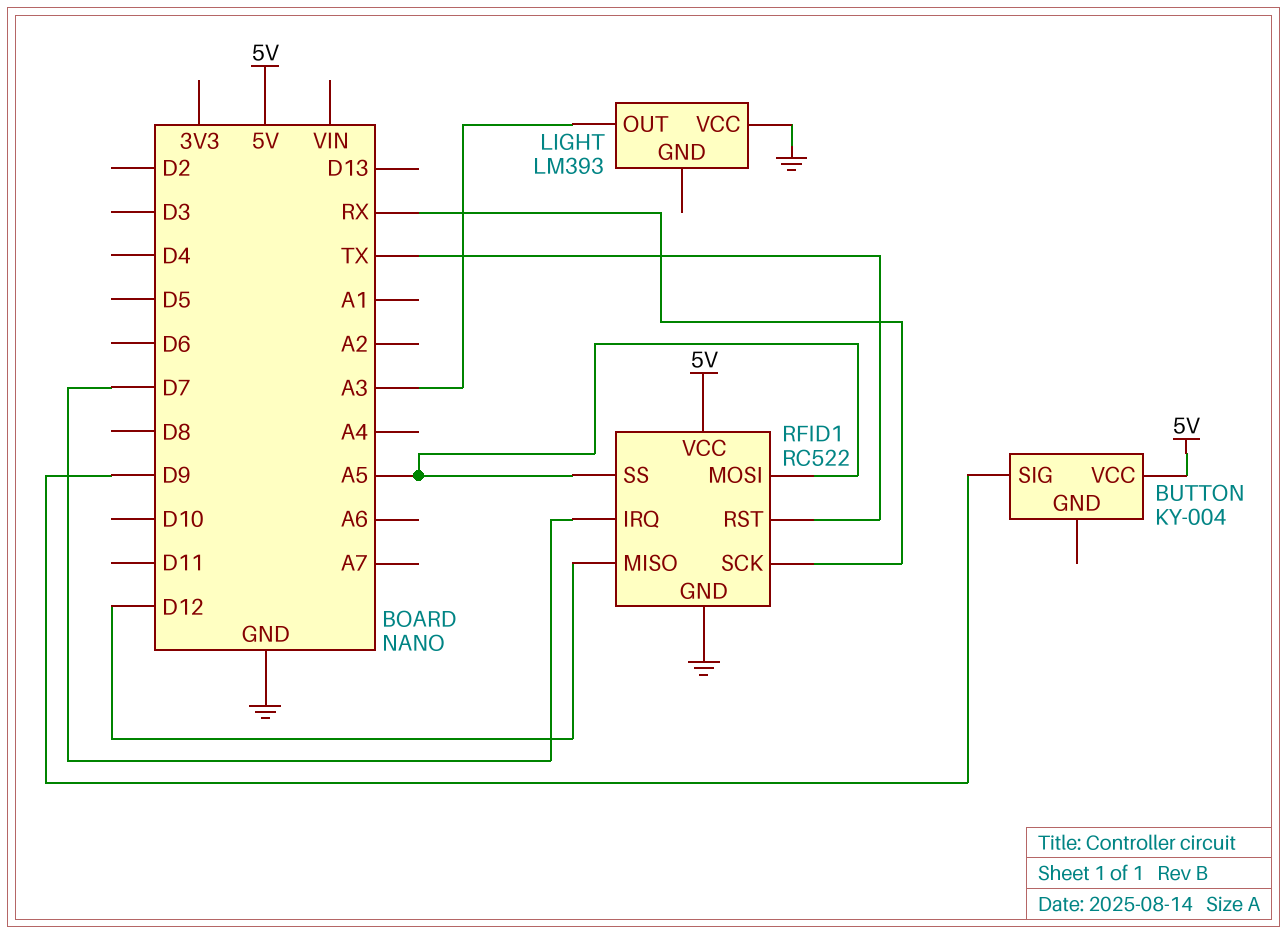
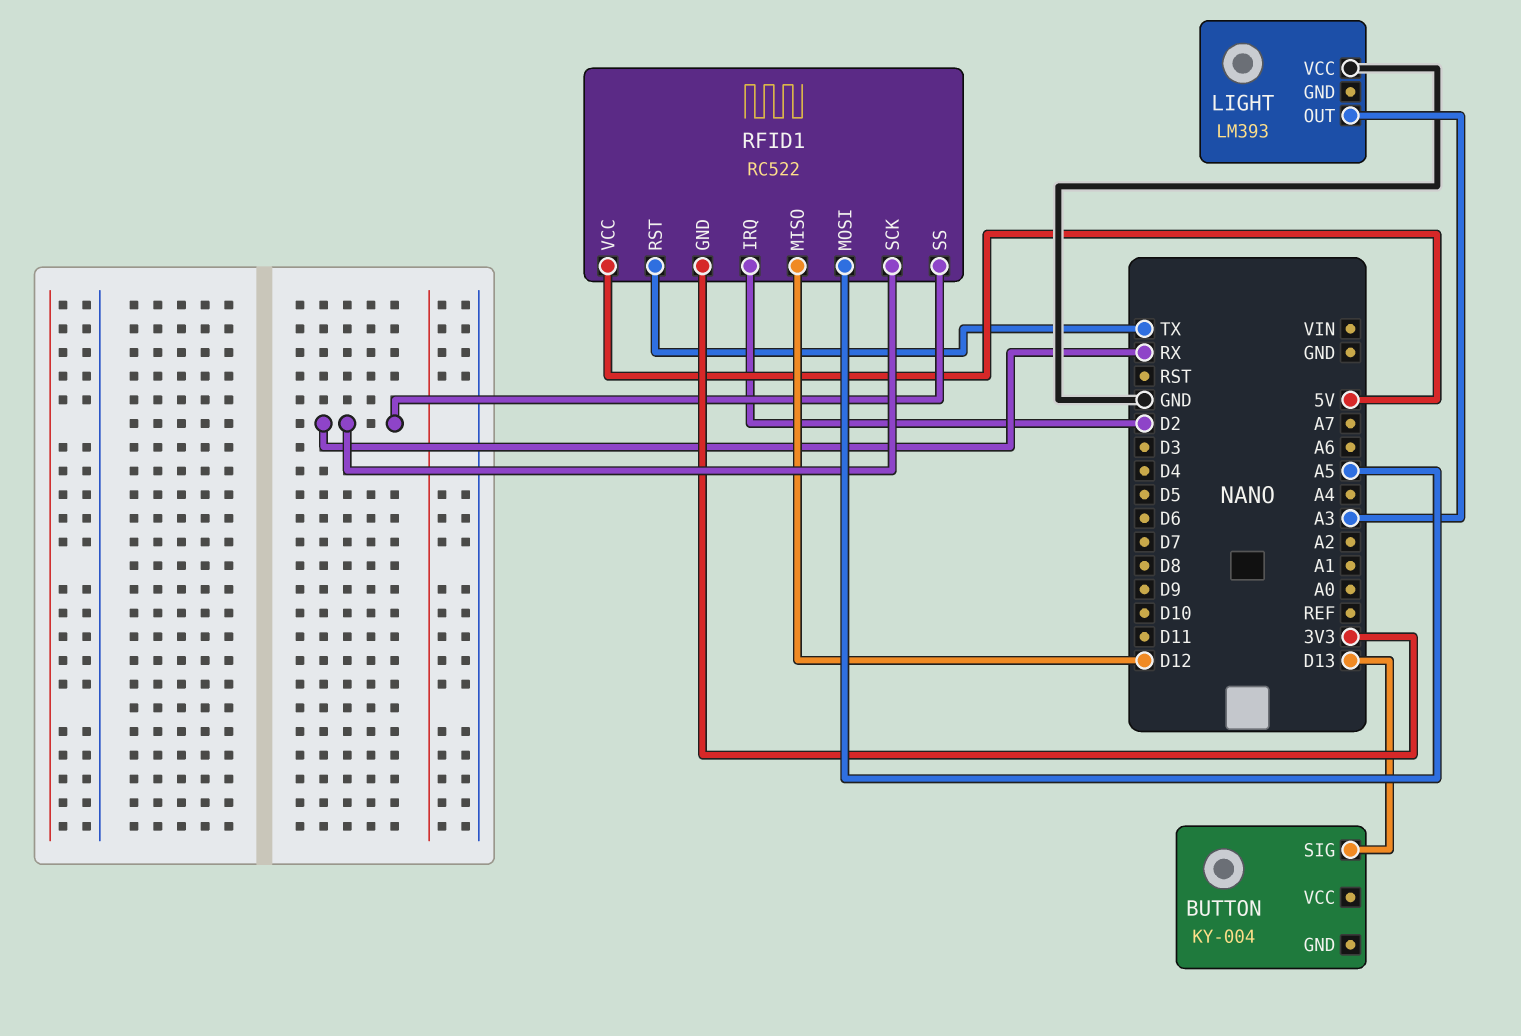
BUTTON pin SIG: D9 -> D13
BUTTON pin VCC: 5V -> none
RFID1 pin GND: GND -> 3V3
RFID1 pin IRQ: D7 -> D2
RFID1 pin SS: A5 -> RX

